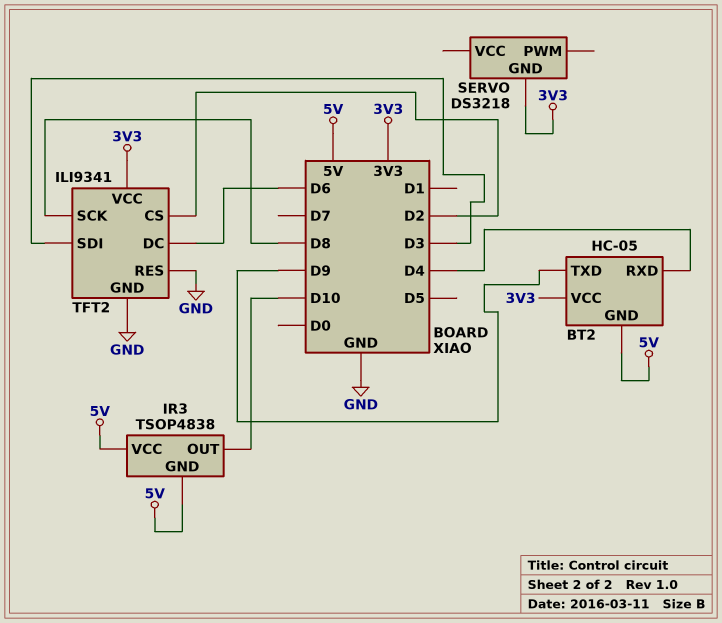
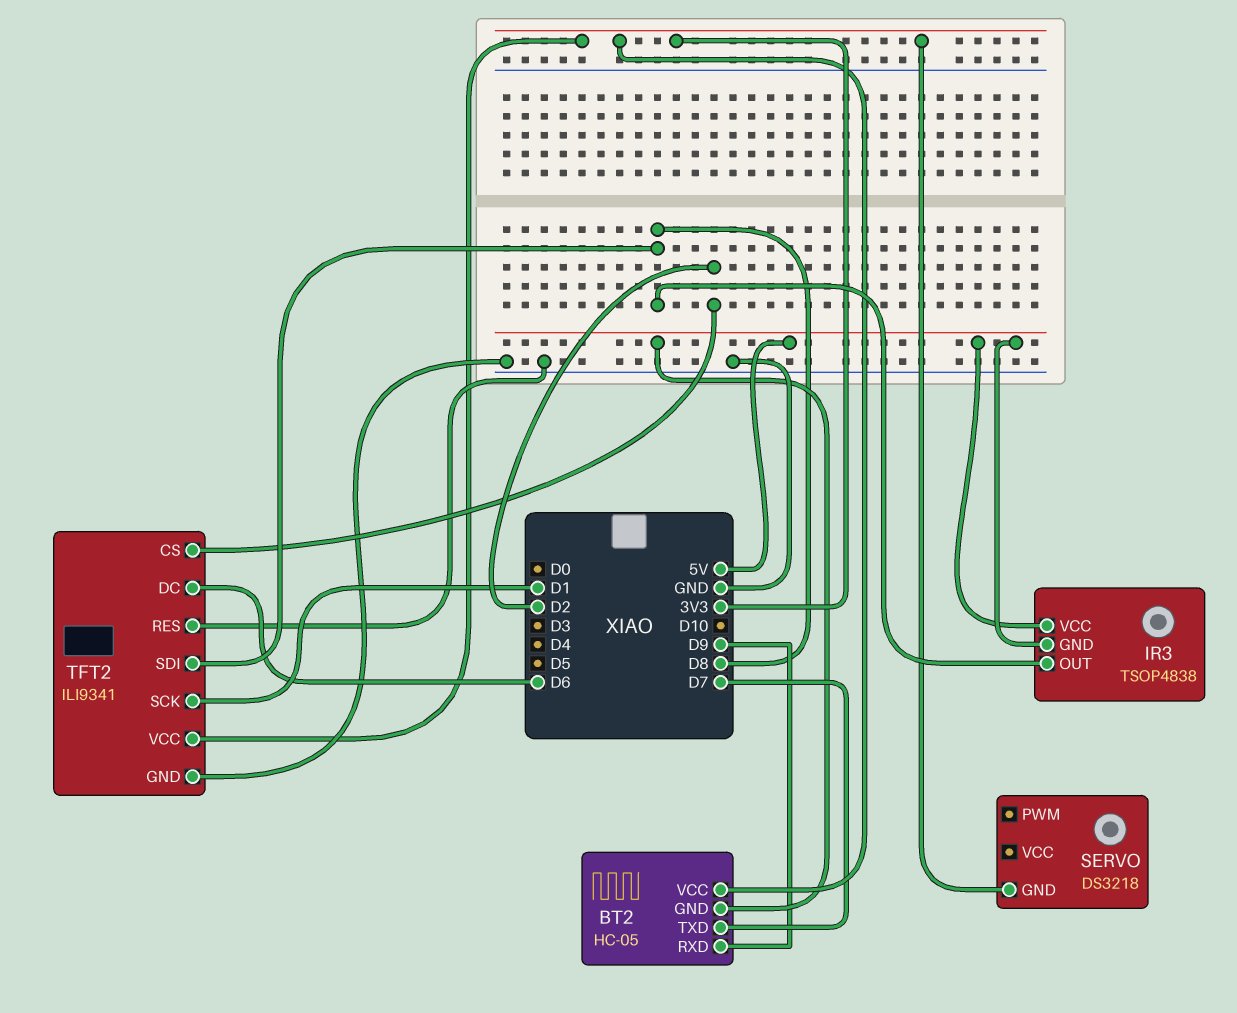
BT2 pin RXD: D4 -> D9
BT2 pin TXD: D9 -> D7
IR3 pin OUT: D10 -> D8
TFT2 pin SCK: D8 -> D1
TFT2 pin SDI: D3 -> D8

